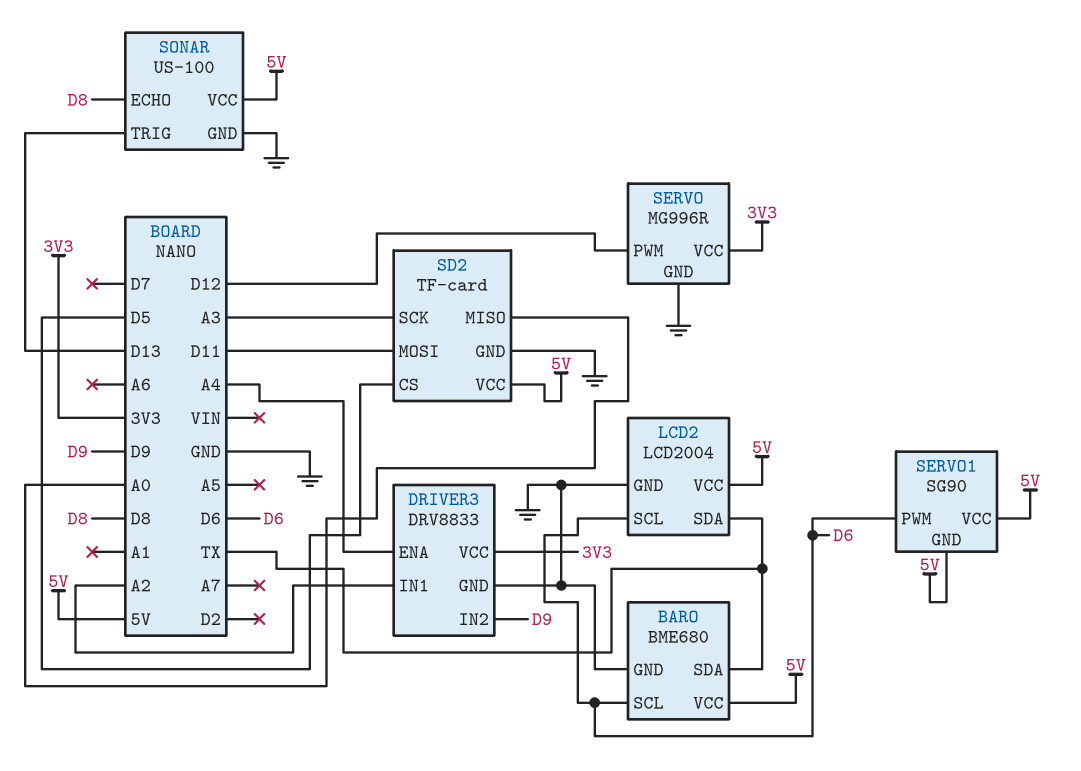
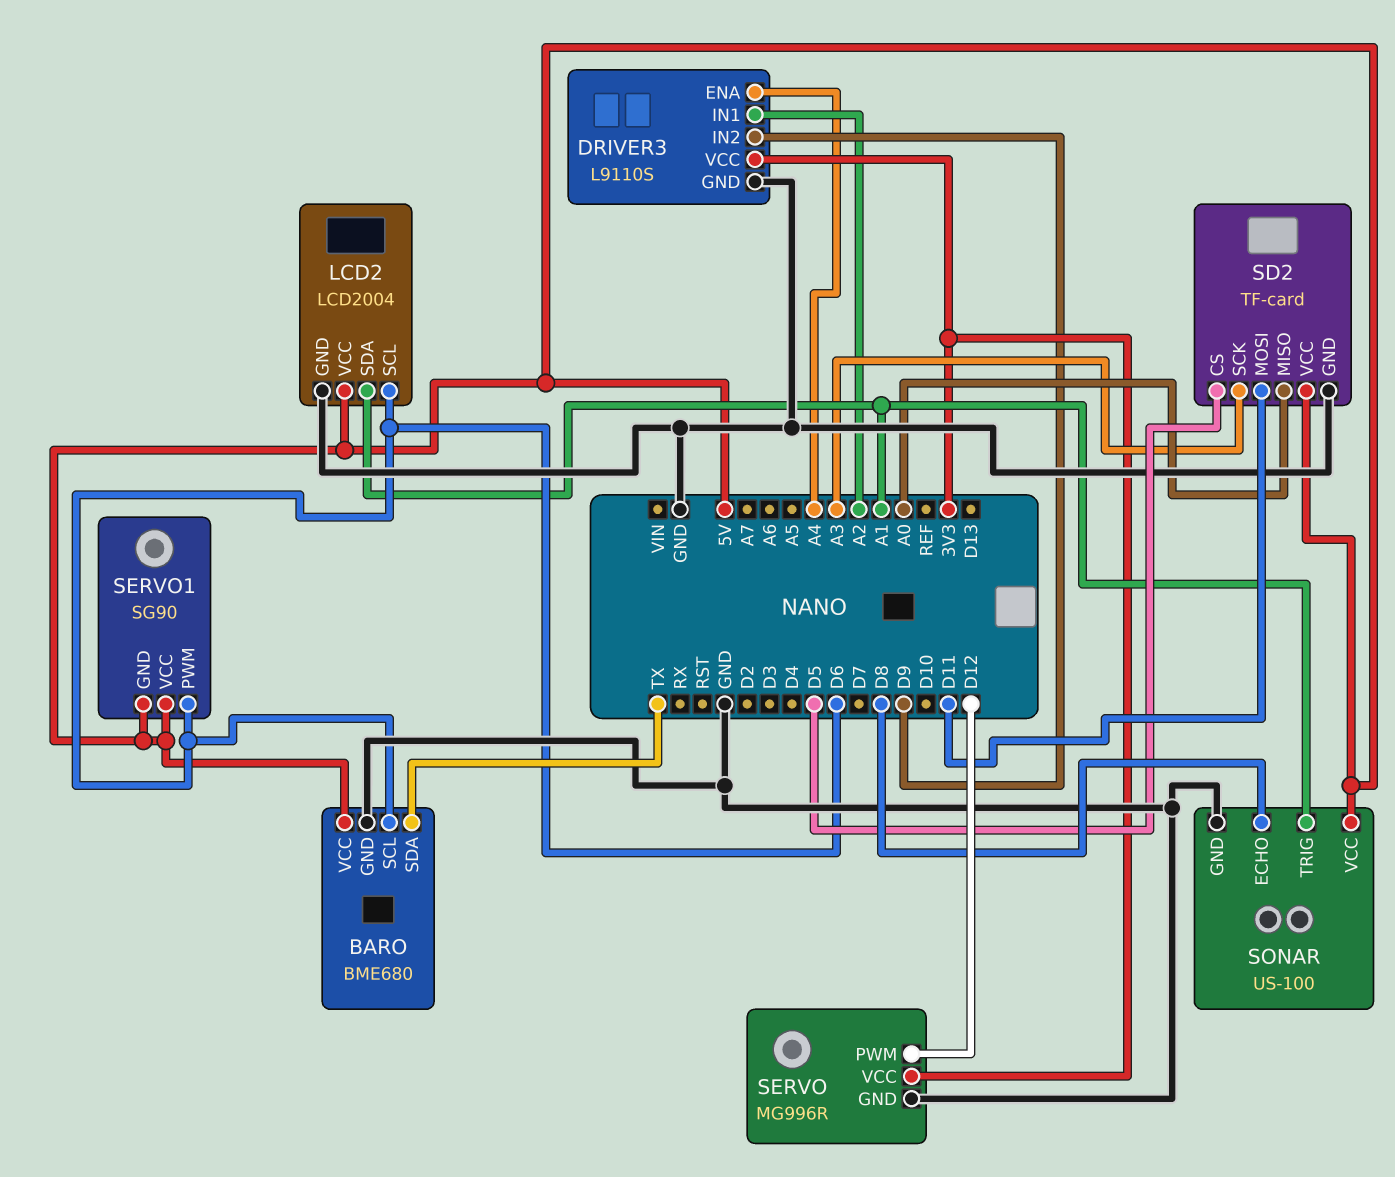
DRIVER3: DRV8833 -> L9110S
LCD2 pin SDA: TX -> A1
SONAR pin TRIG: D13 -> A1

